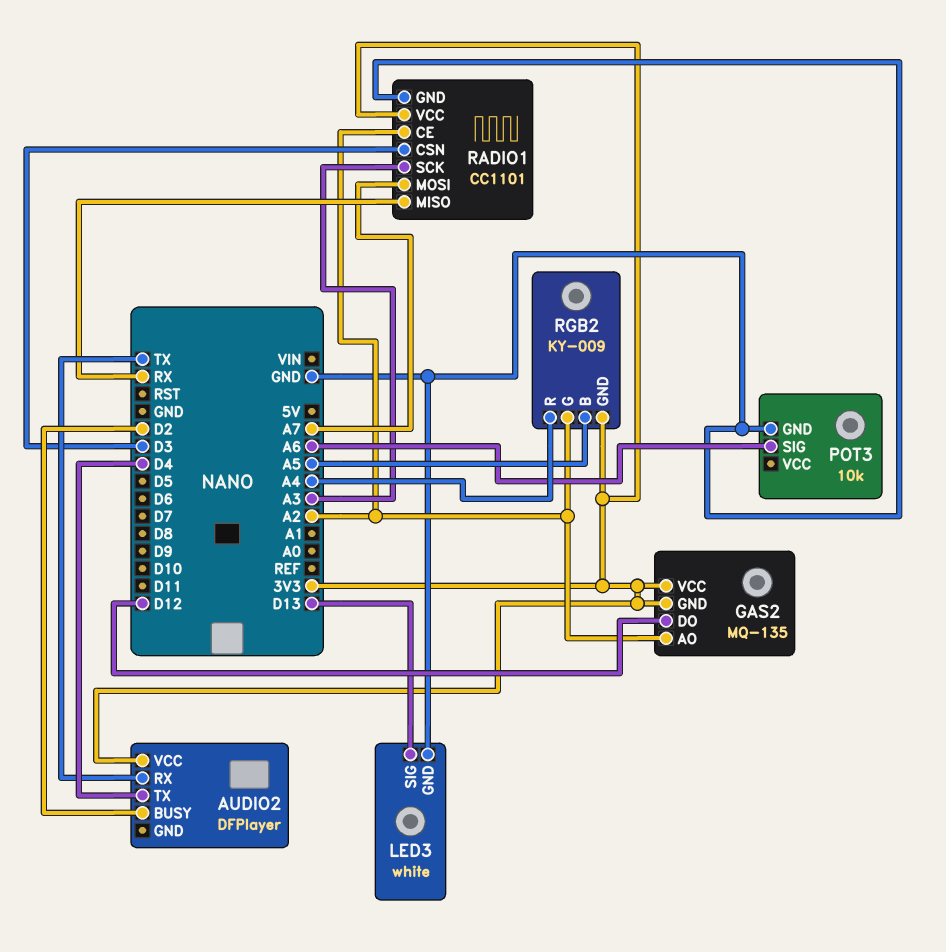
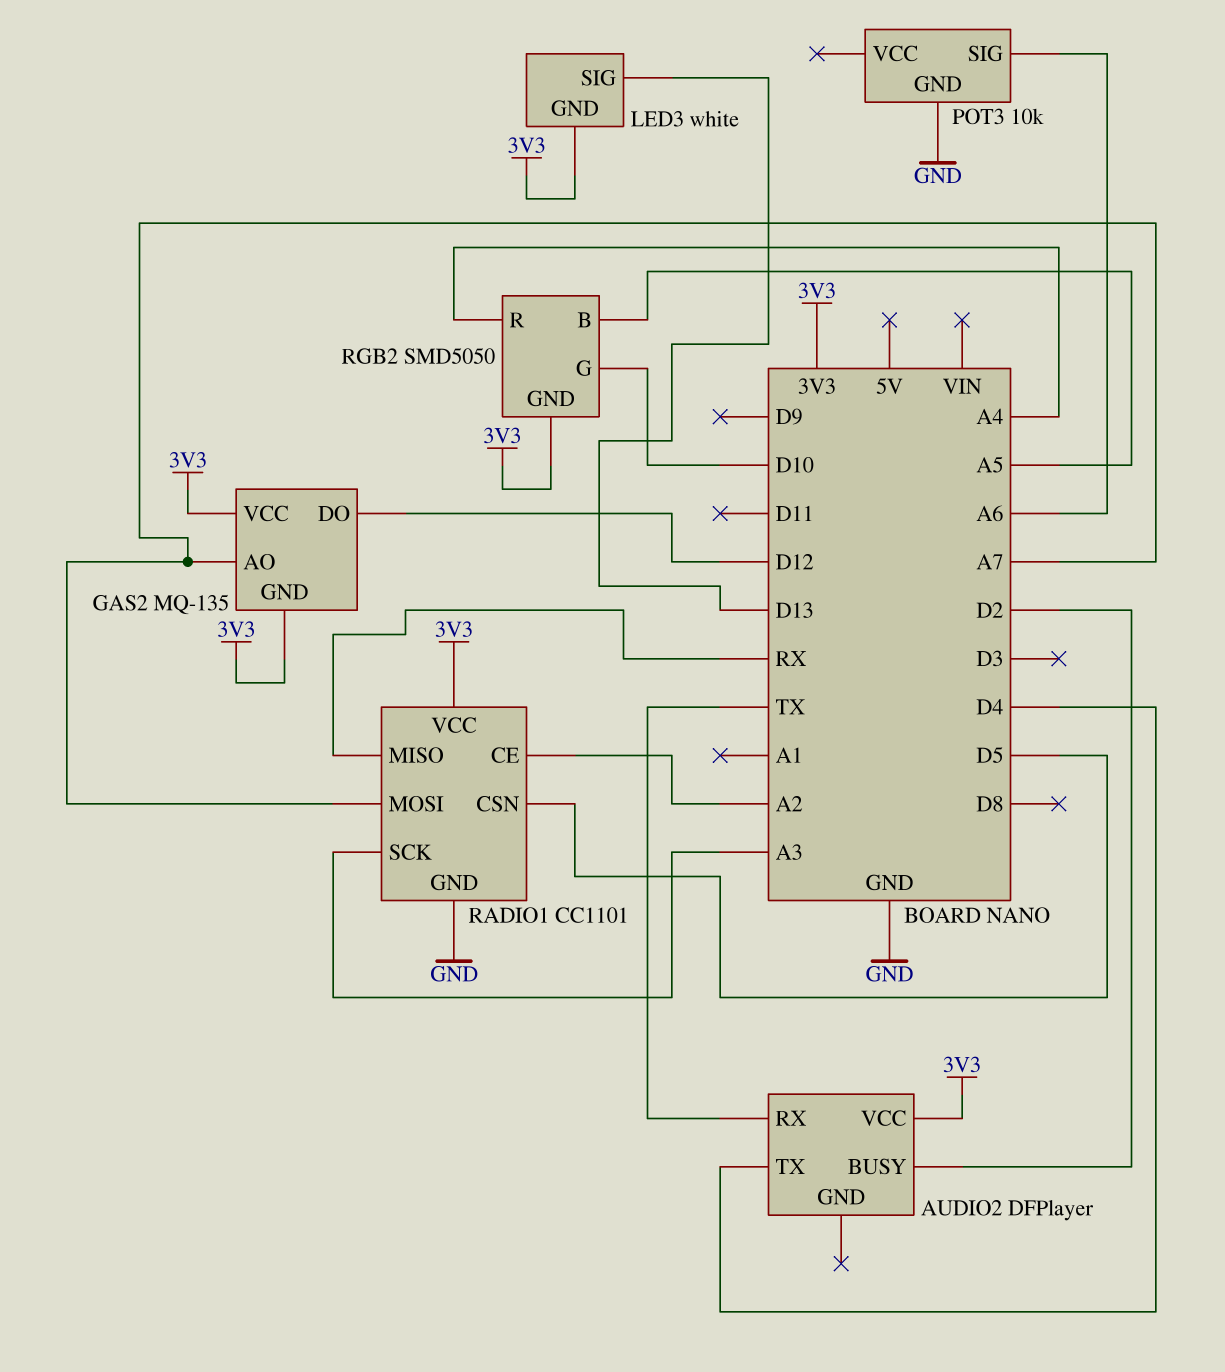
GAS2 pin AO: A2 -> A7
LED3 pin GND: GND -> 3V3
RADIO1 pin CSN: D3 -> D5
RGB2: KY-009 -> SMD5050
RGB2 pin G: A2 -> D10

